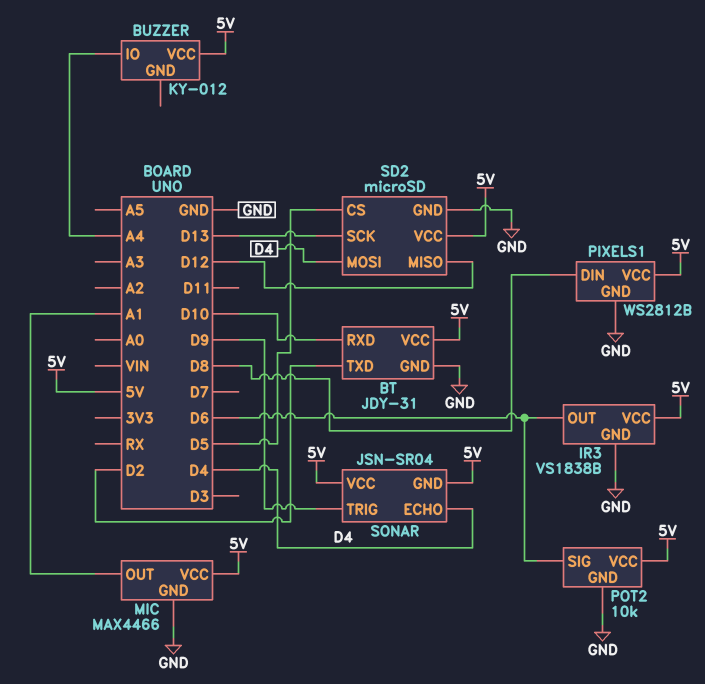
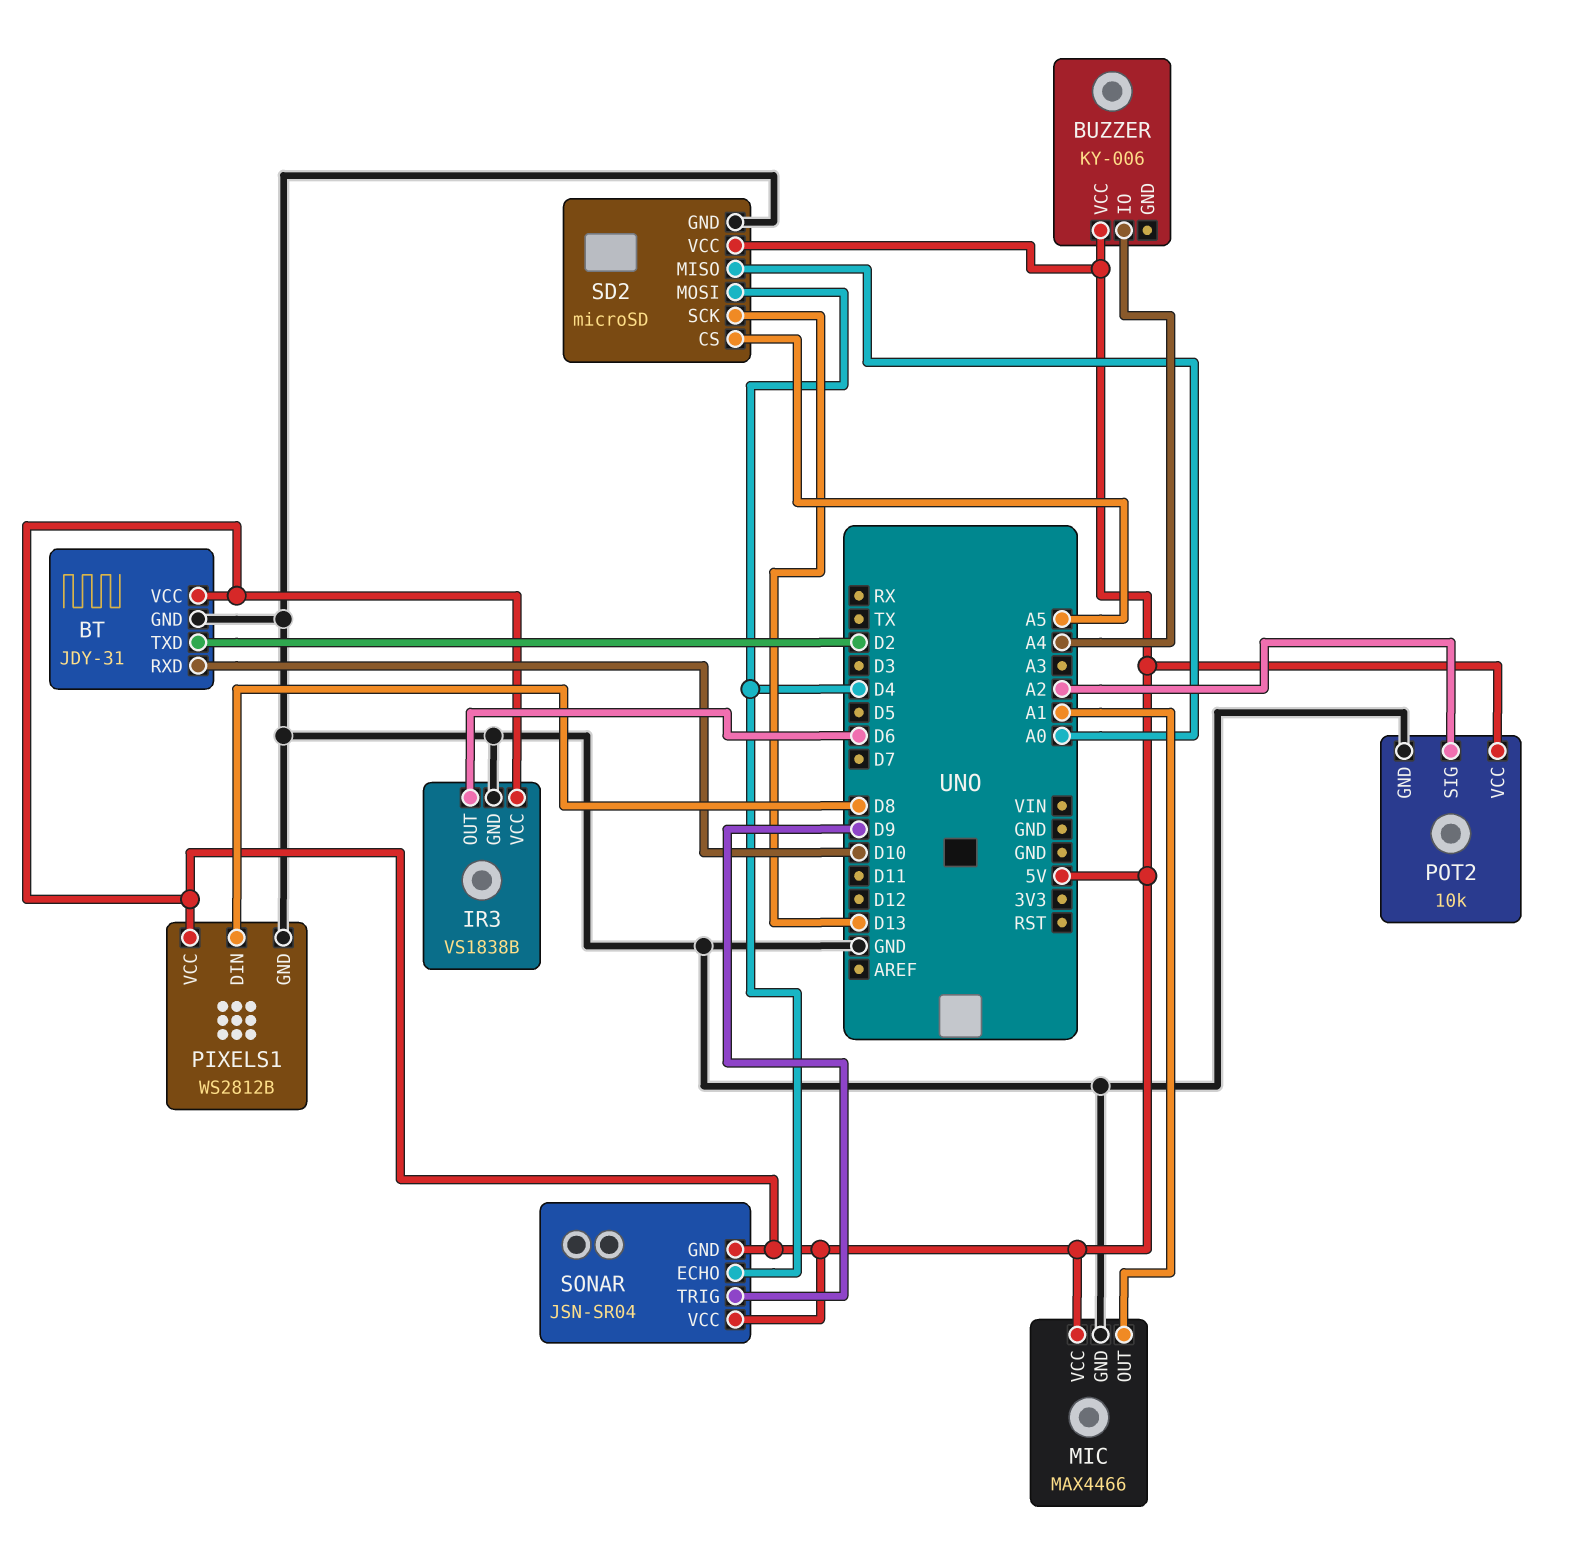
BUZZER: KY-012 -> KY-006
POT2 pin SIG: D6 -> A2
SD2 pin CS: D5 -> A5
SD2 pin MISO: D12 -> A0

